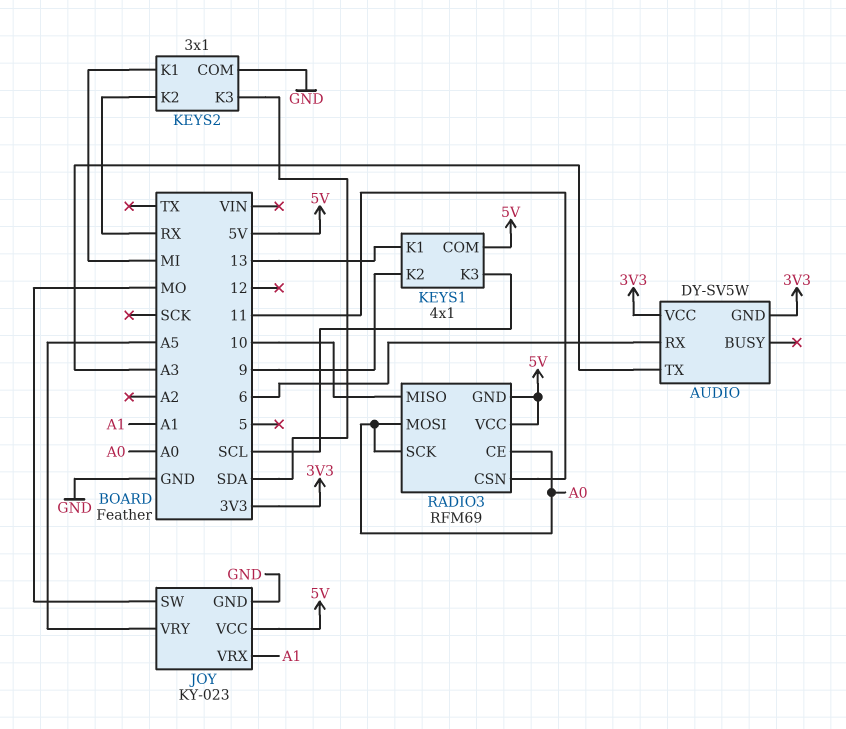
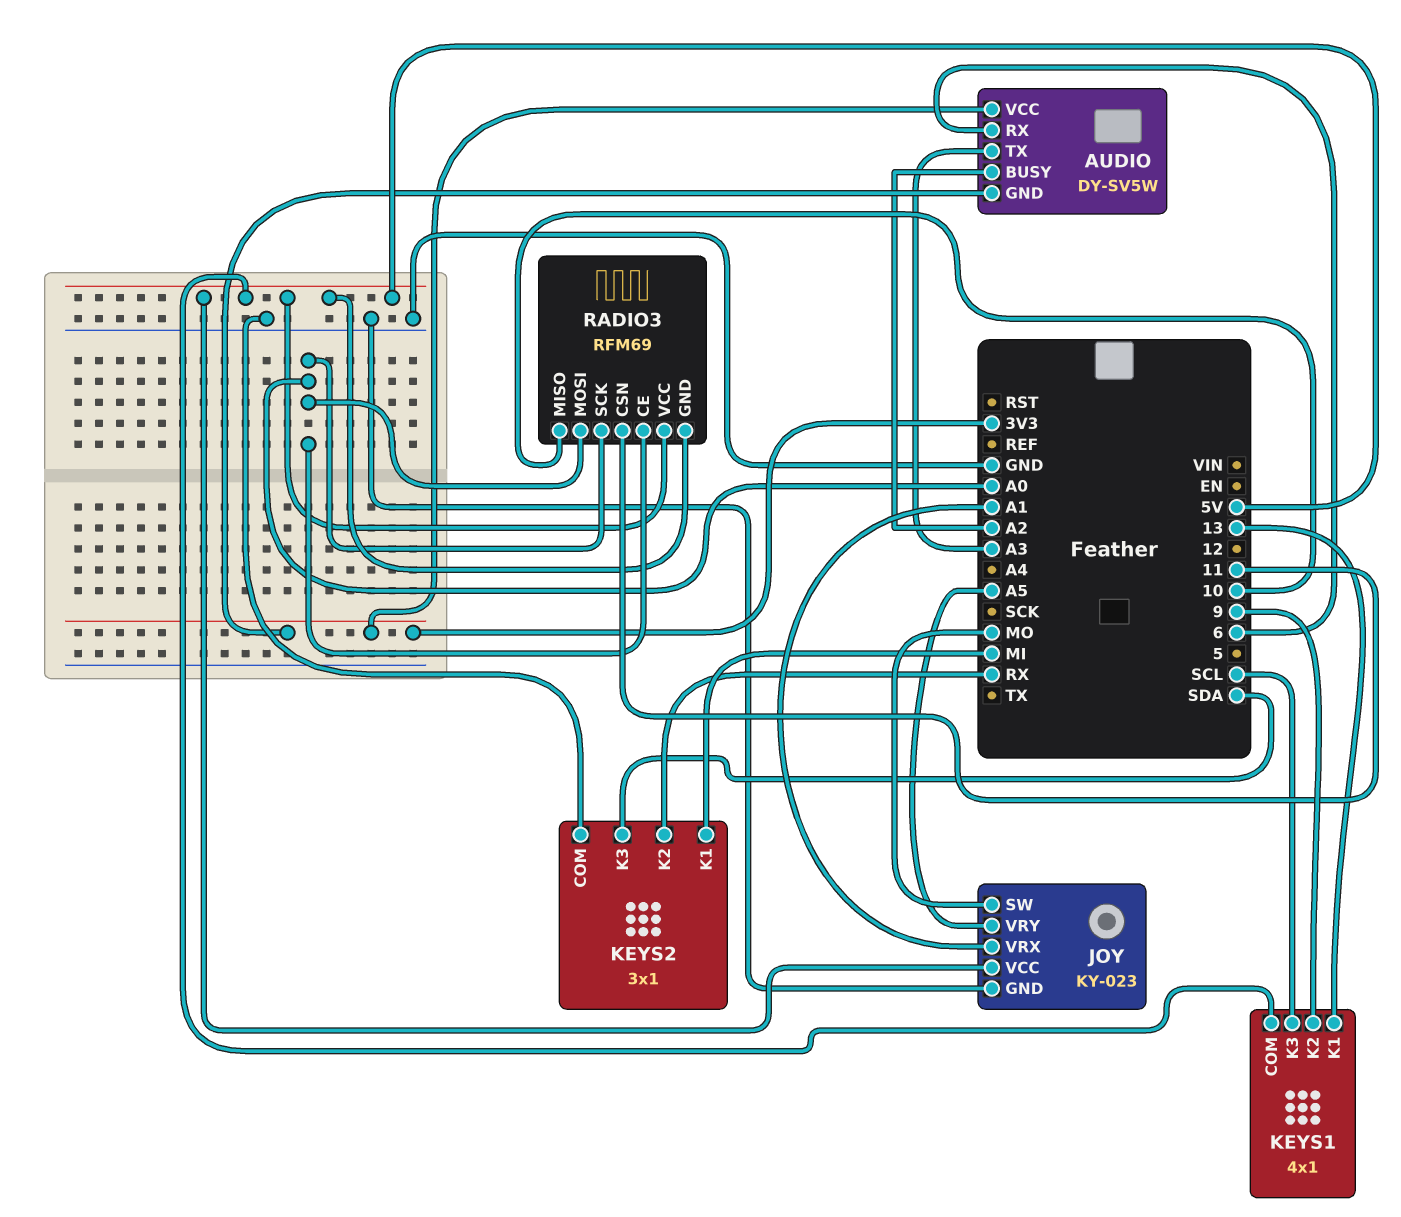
AUDIO pin BUSY: none -> A2

